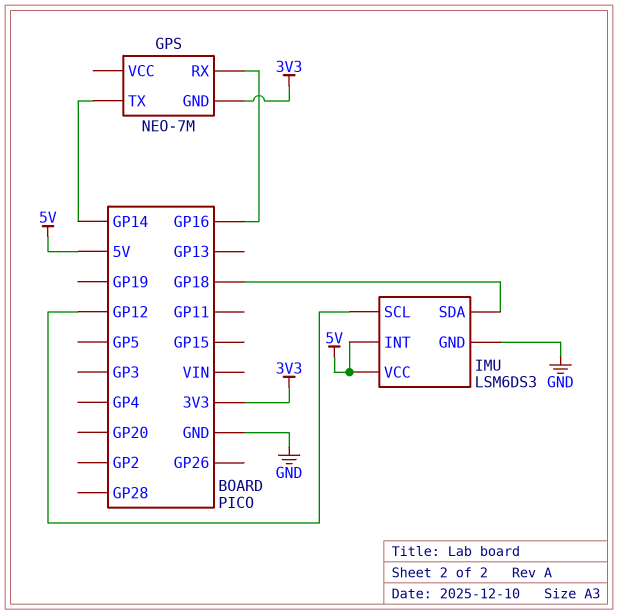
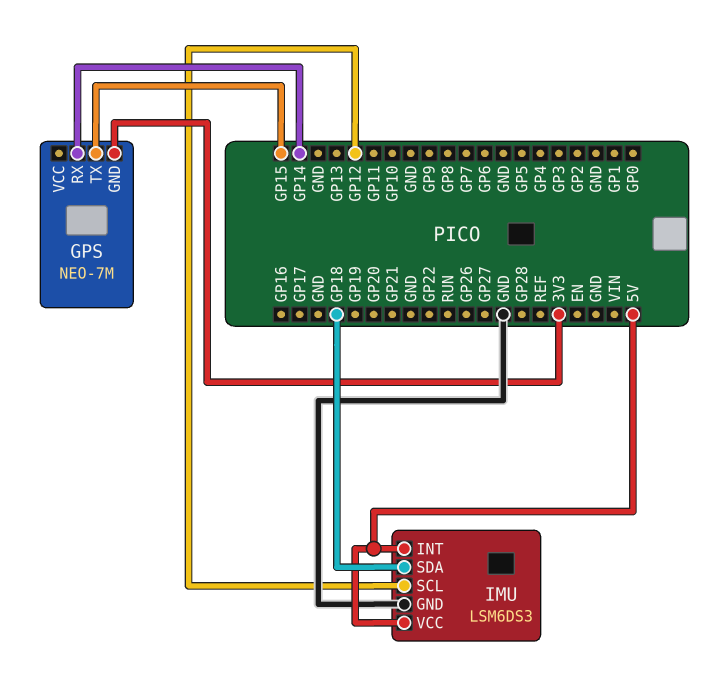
GPS pin RX: GP16 -> GP14
GPS pin TX: GP14 -> GP15

